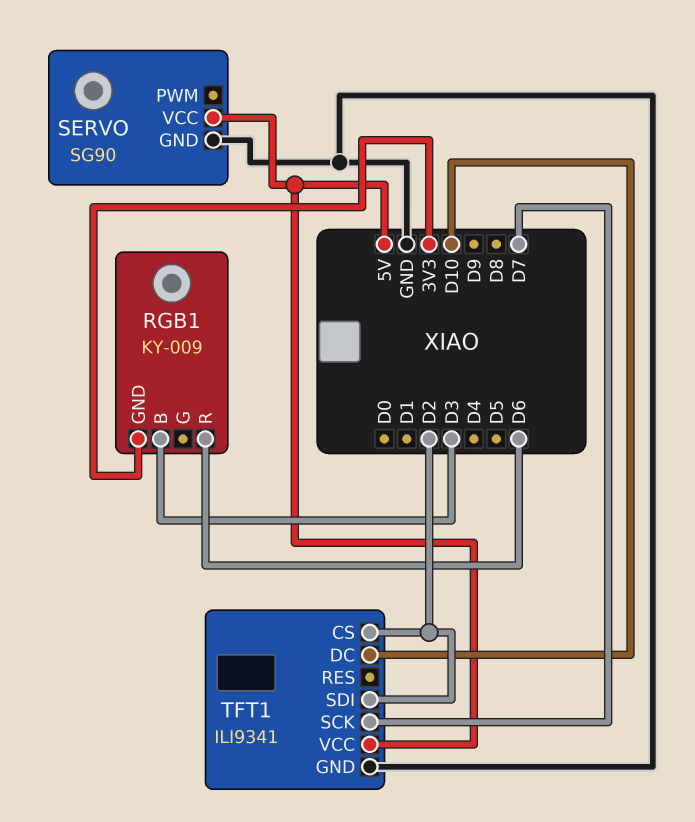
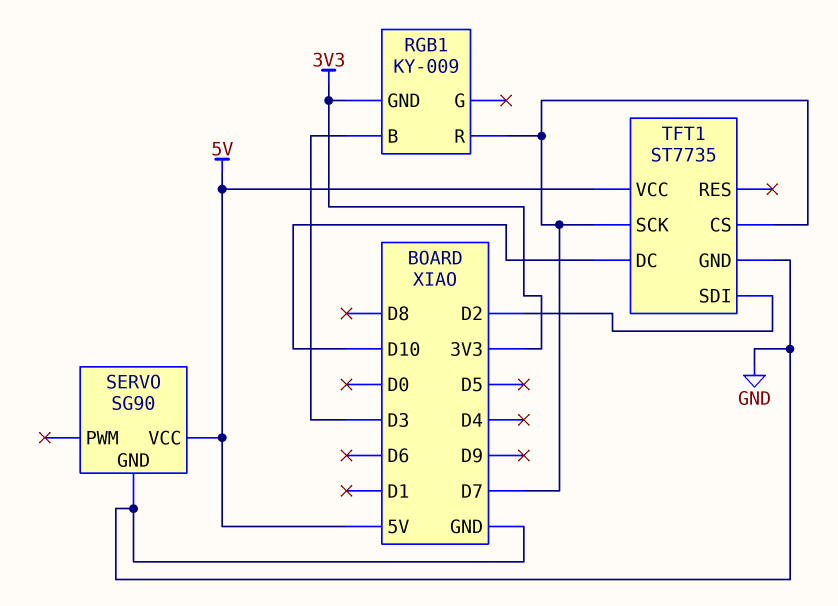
RGB1 pin R: D6 -> D7
TFT1: ILI9341 -> ST7735
TFT1 pin CS: D2 -> D7

